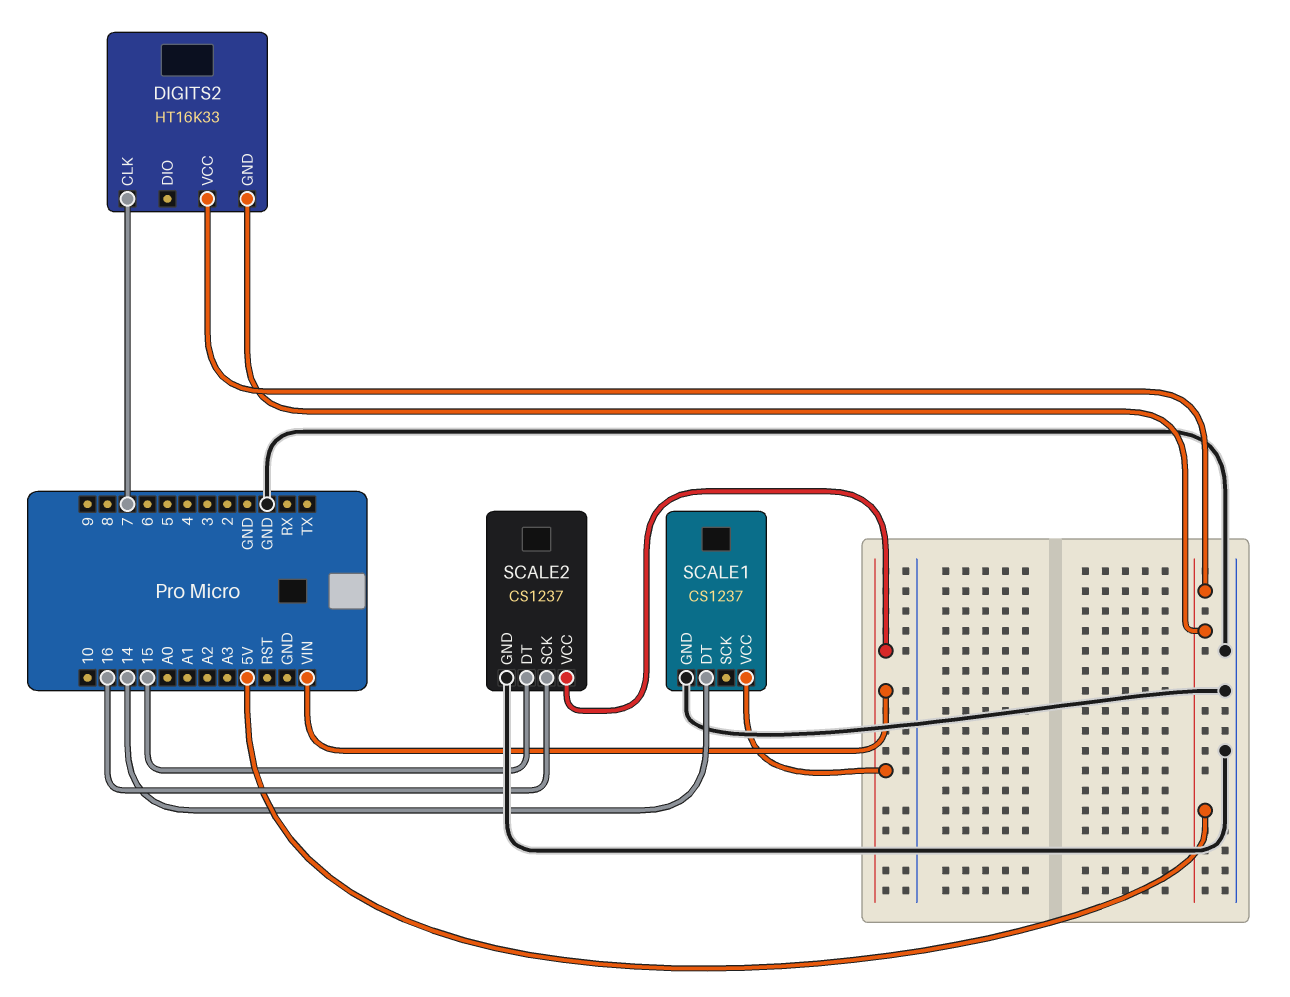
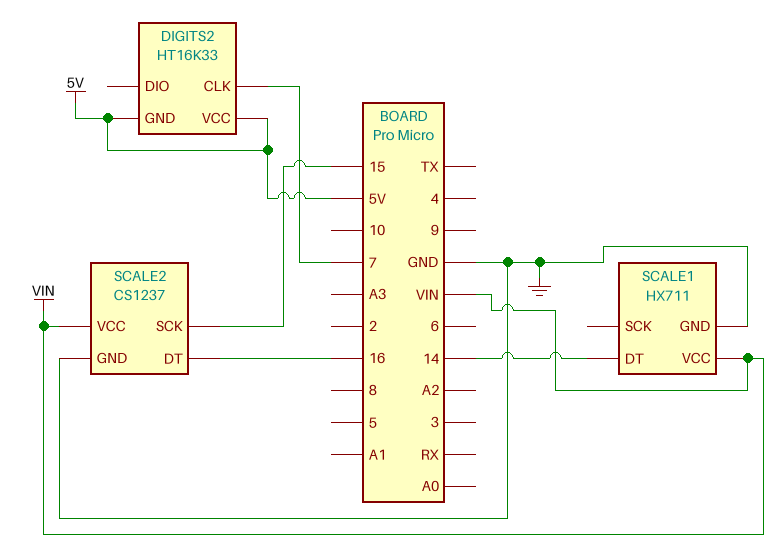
SCALE1: CS1237 -> HX711
SCALE2 pin DT: 15 -> 16
SCALE2 pin SCK: 16 -> 15

